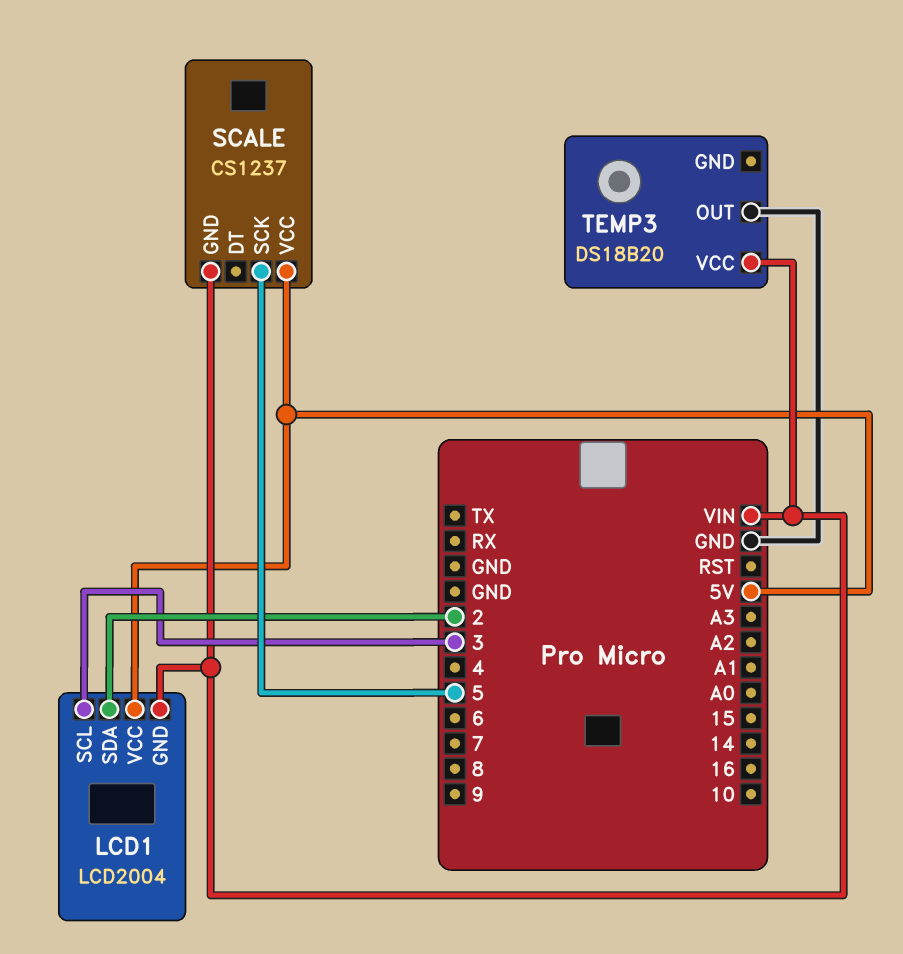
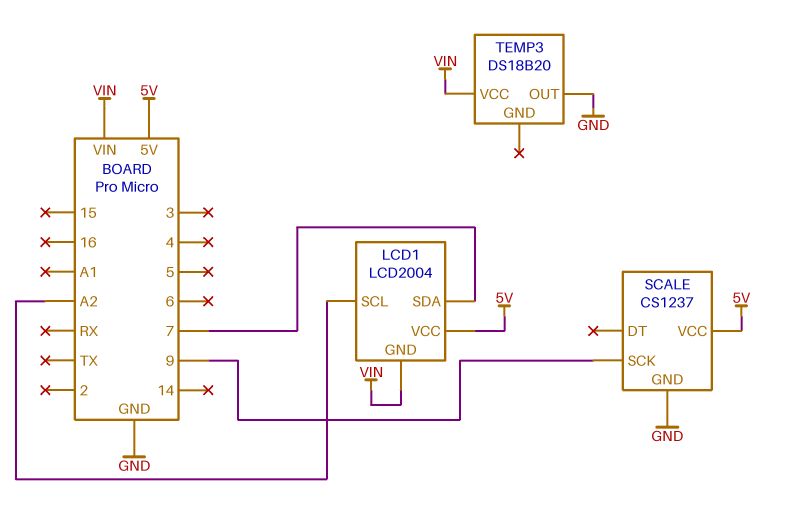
LCD1 pin SCL: 3 -> A2
LCD1 pin SDA: 2 -> 7
SCALE pin GND: VIN -> GND
SCALE pin SCK: 5 -> 9

